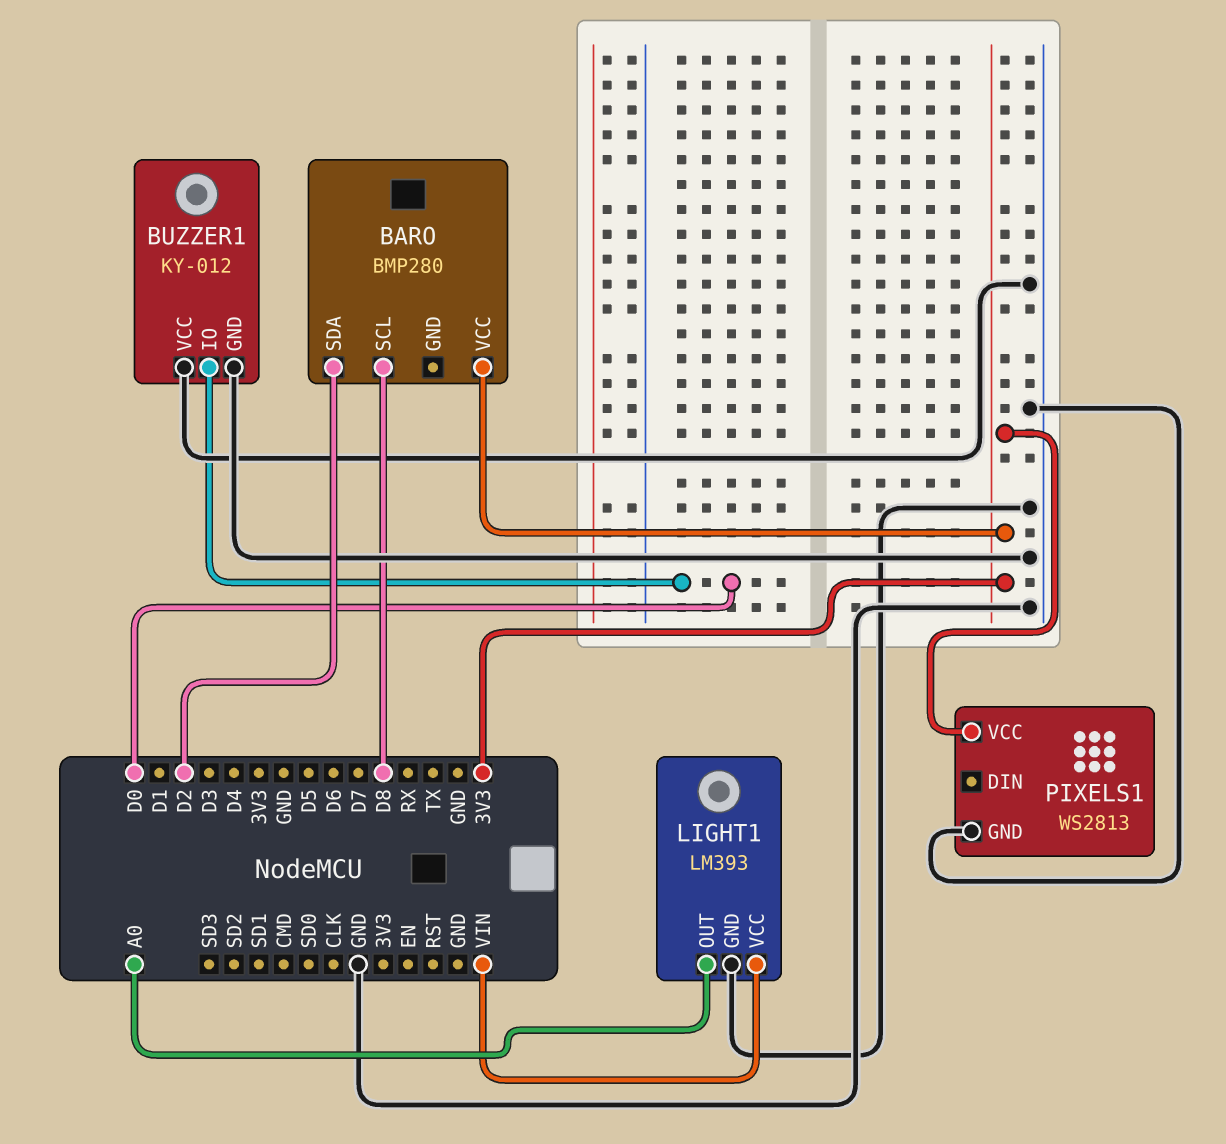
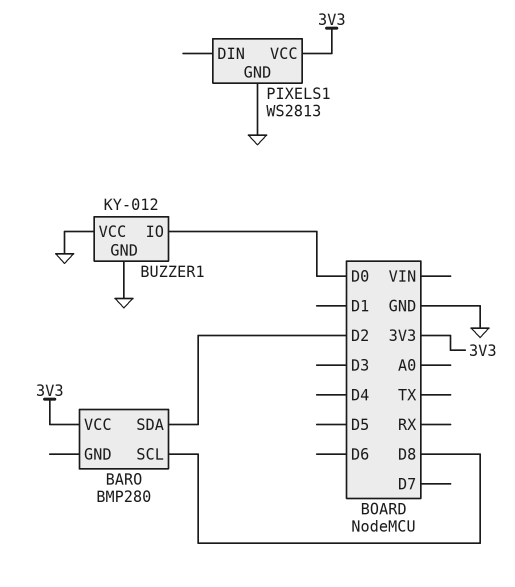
LIGHT1: LM393 -> none
LIGHT1 pin GND: GND -> none
LIGHT1 pin OUT: A0 -> none
LIGHT1 pin VCC: VIN -> none

